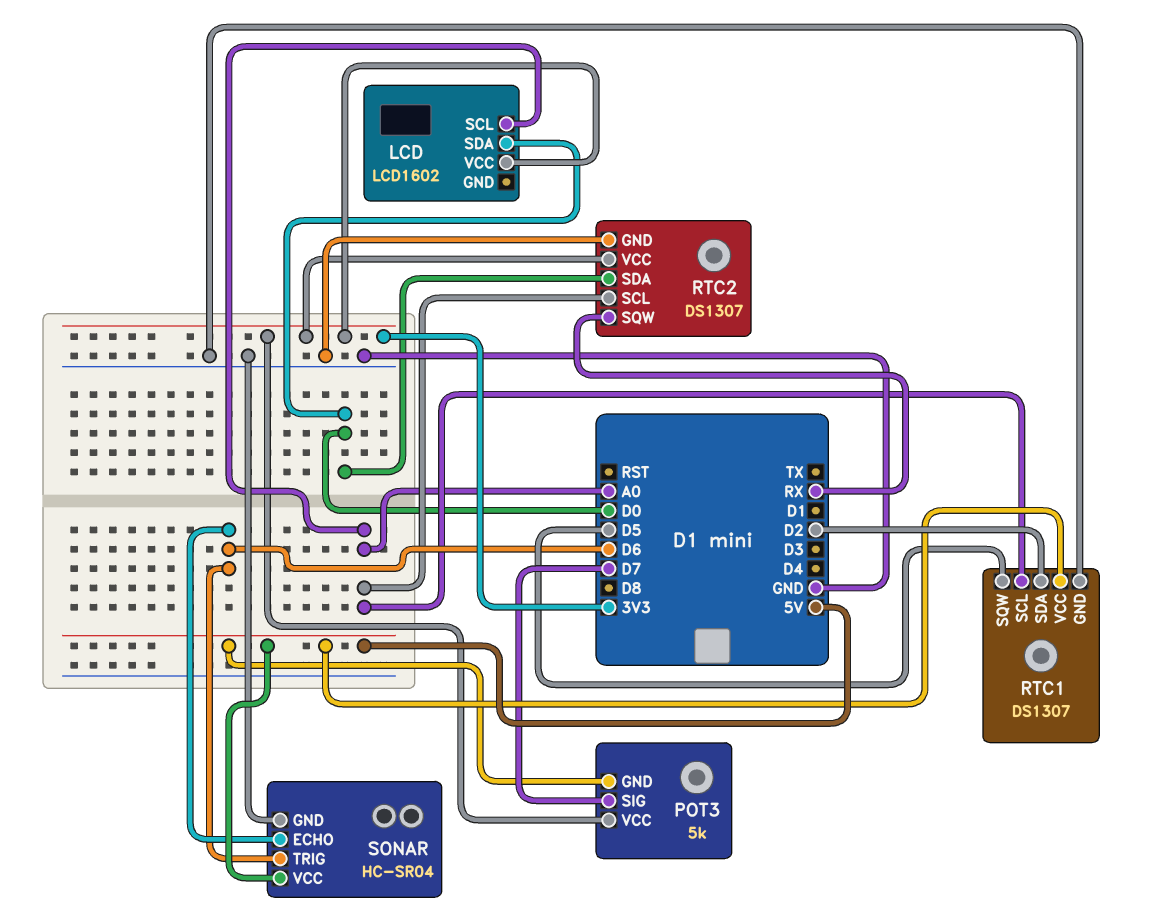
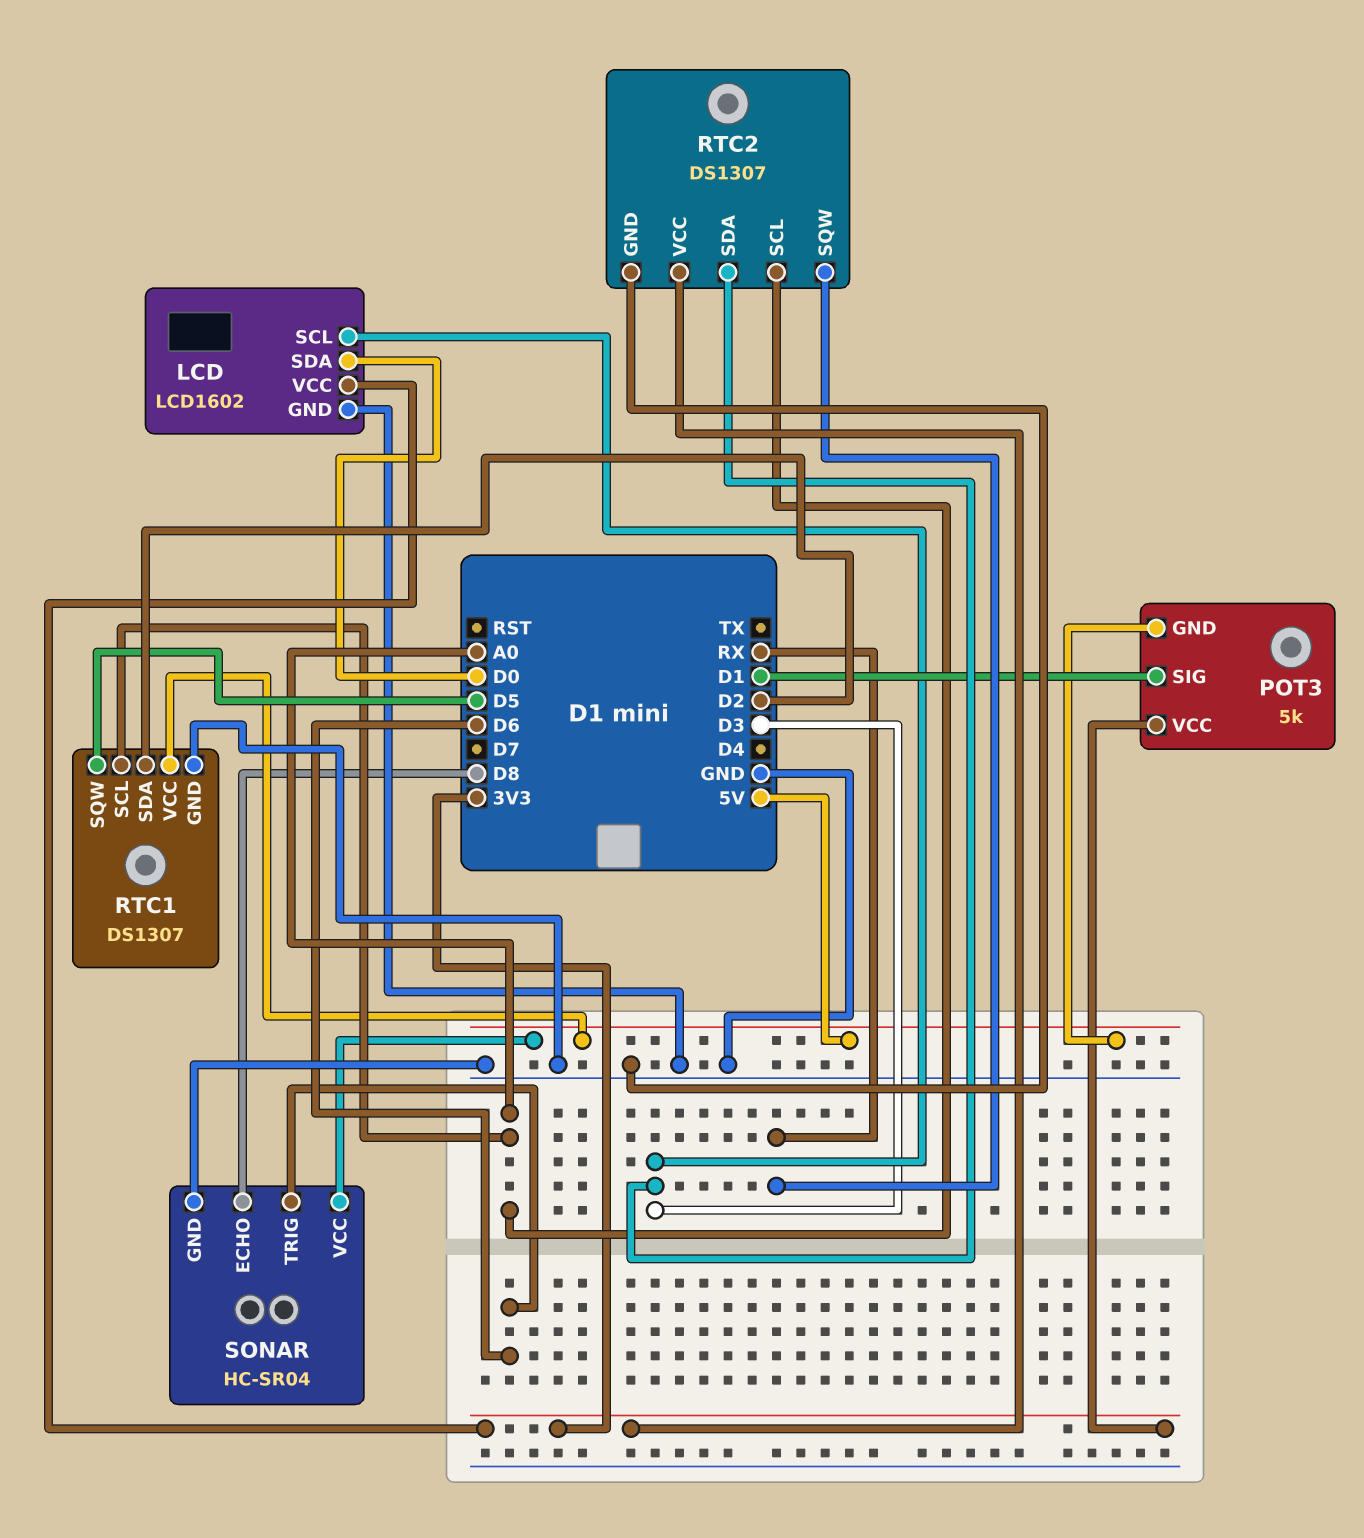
LCD pin GND: none -> GND
LCD pin SCL: A0 -> D3
POT3 pin SIG: D7 -> D1
RTC2 pin SDA: D0 -> D3
SONAR pin ECHO: D6 -> D8

